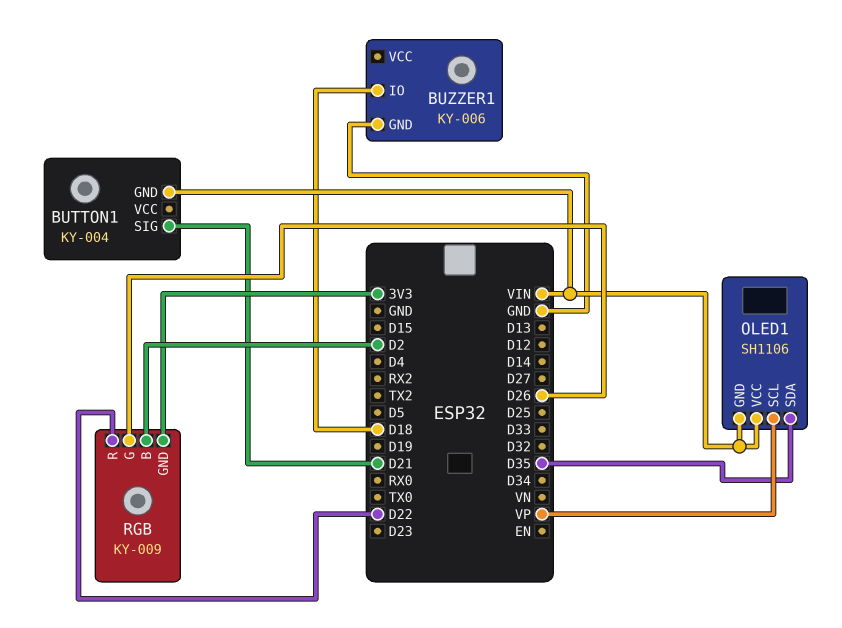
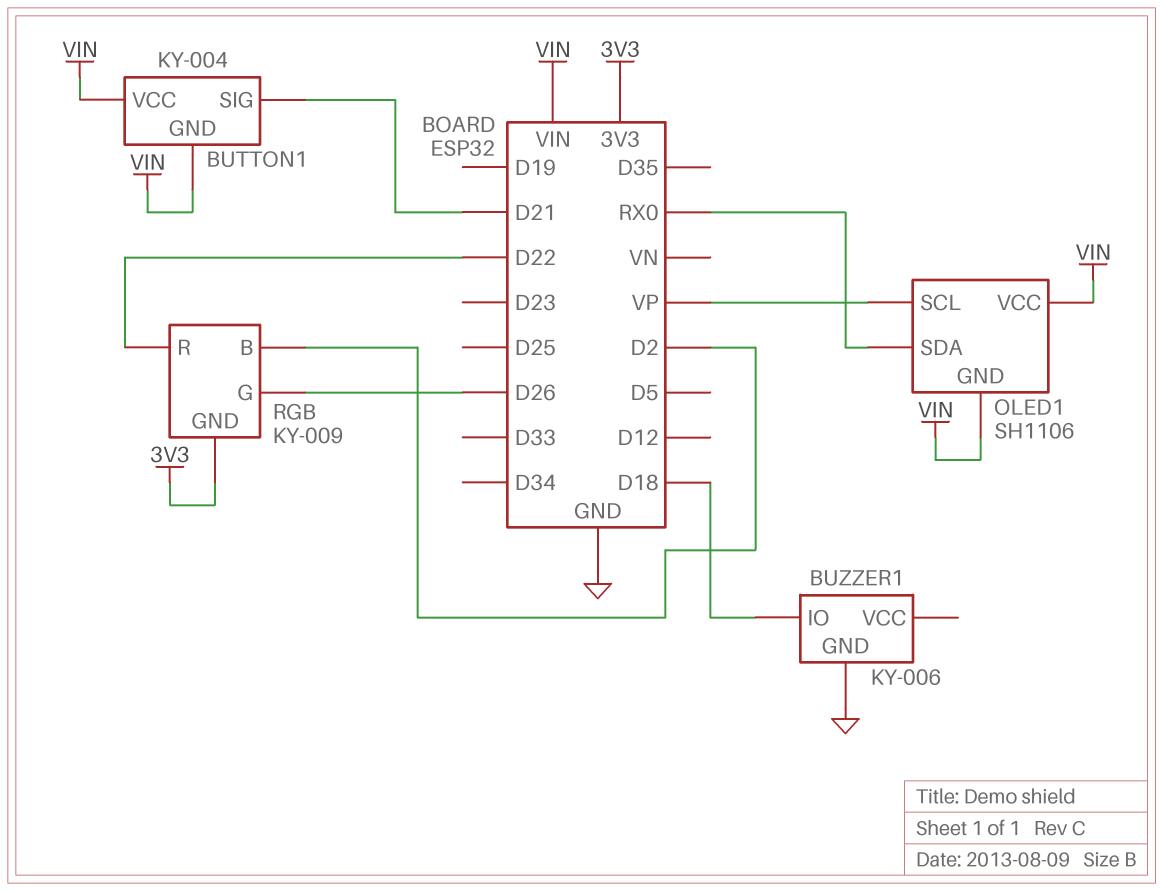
BUTTON1 pin VCC: none -> VIN
OLED1 pin SDA: D35 -> RX0

